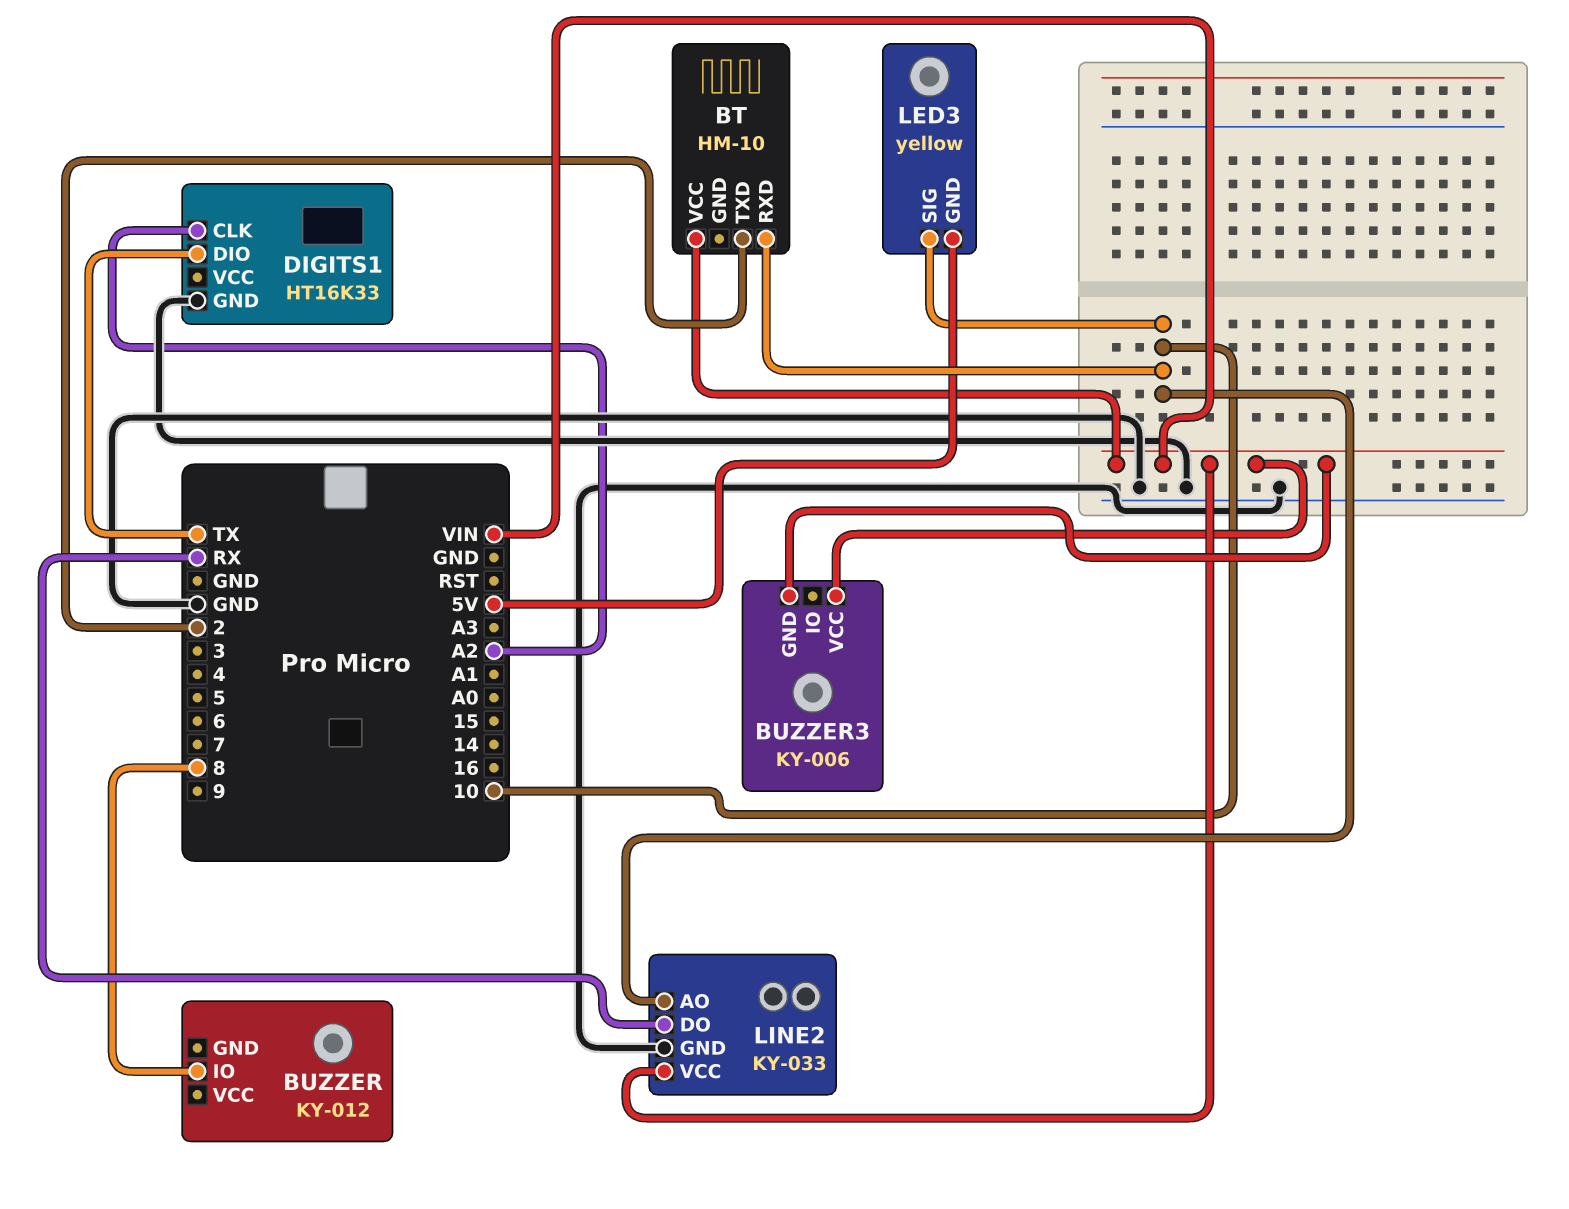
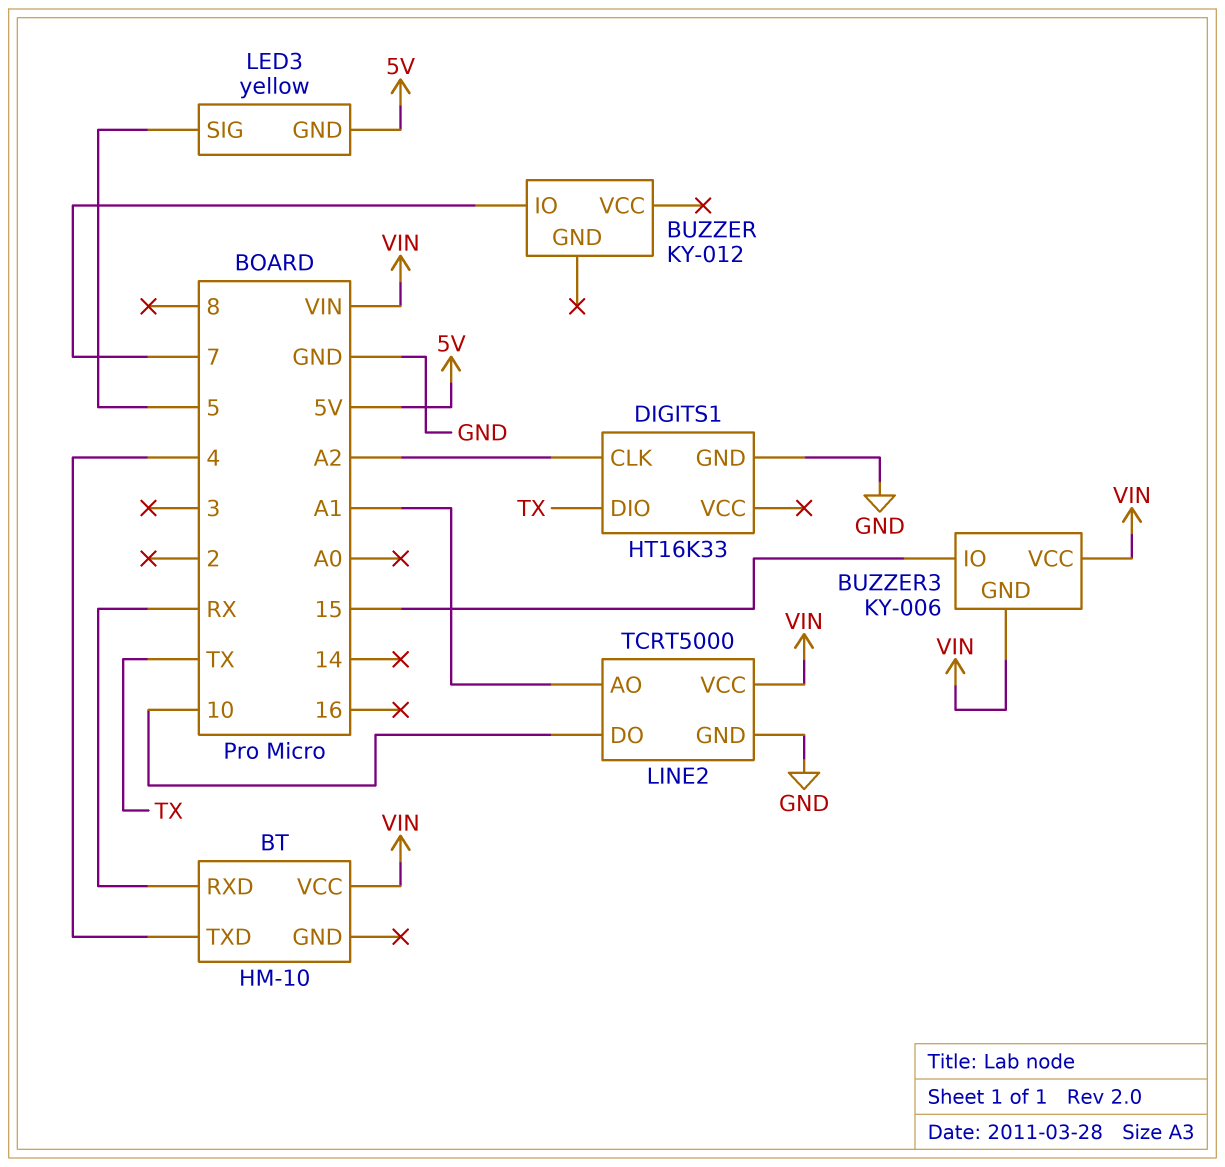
BT pin RXD: 10 -> RX
BT pin TXD: 2 -> 4
BUZZER pin IO: 8 -> 7
BUZZER3 pin IO: none -> 15
LED3 pin SIG: 10 -> 5
LINE2: KY-033 -> TCRT5000
LINE2 pin AO: 10 -> A1
LINE2 pin DO: RX -> 10

